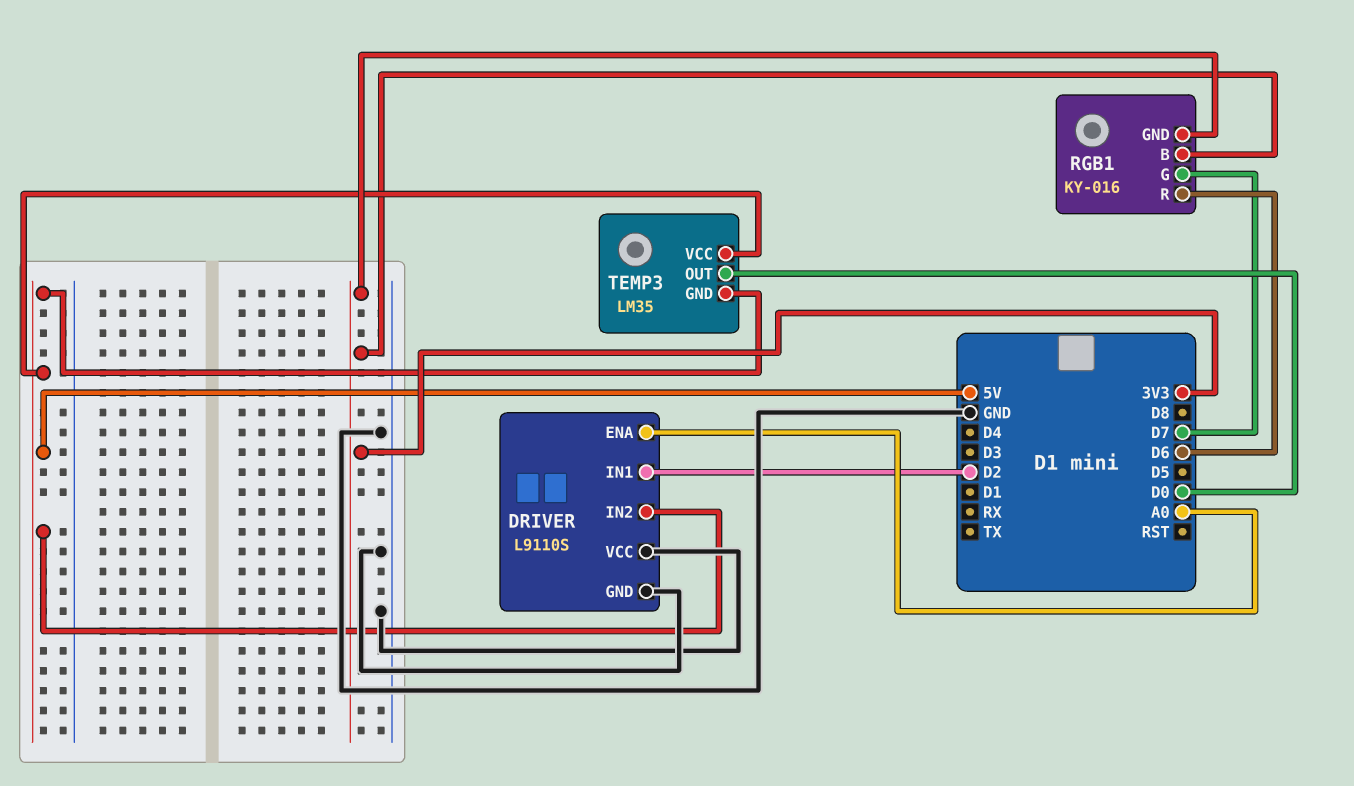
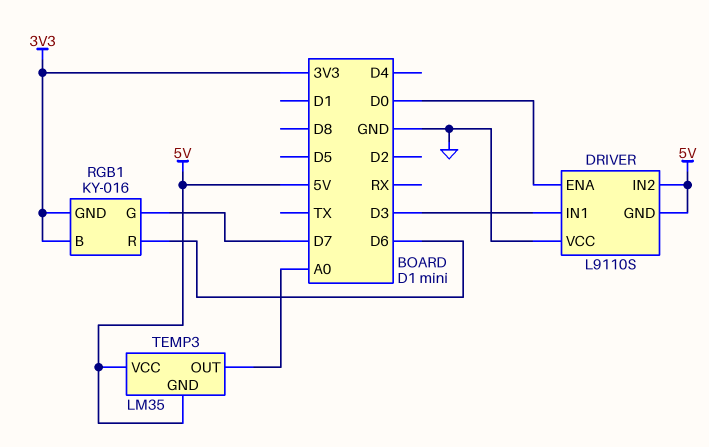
DRIVER pin ENA: A0 -> D0
DRIVER pin GND: GND -> 5V
DRIVER pin IN1: D2 -> D3
TEMP3 pin OUT: D0 -> A0

